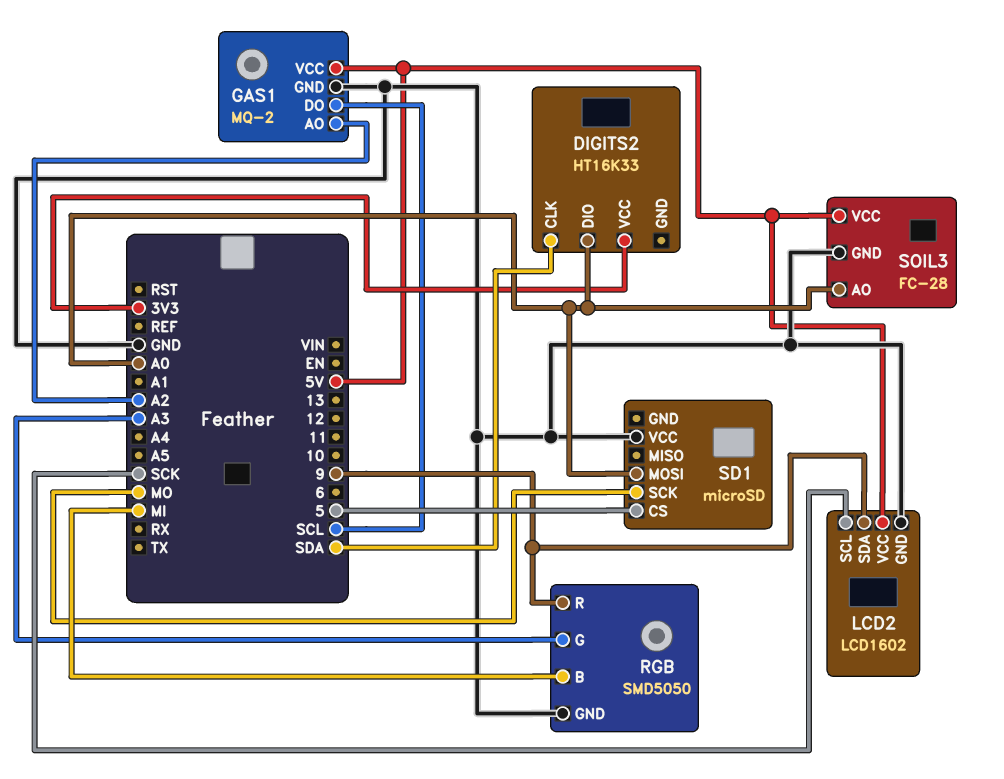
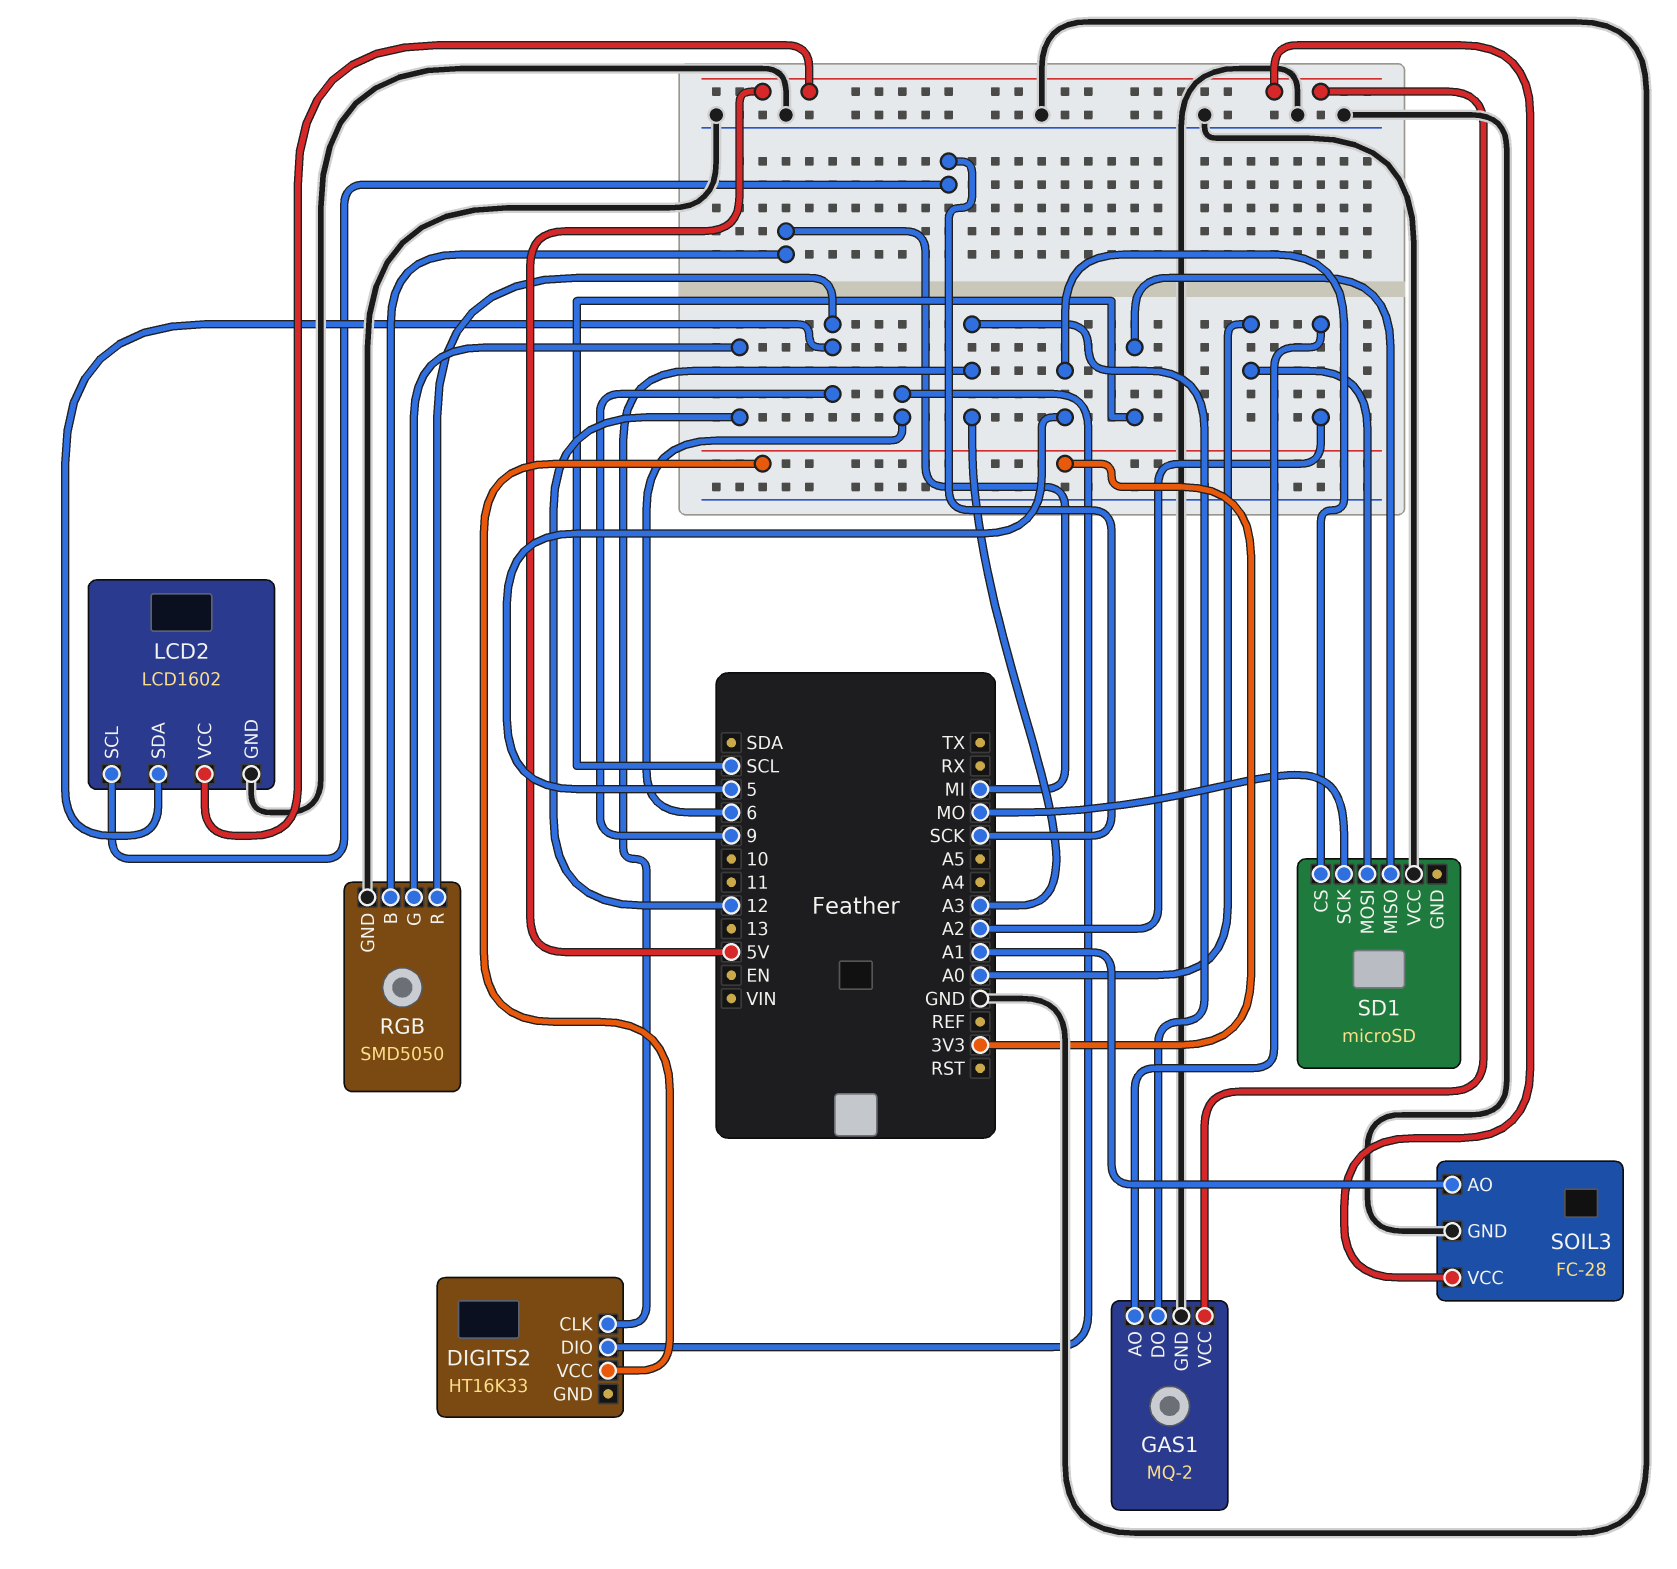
DIGITS2 pin CLK: SDA -> A3
DIGITS2 pin DIO: A0 -> 6
GAS1 pin DO: SCL -> A3
RGB pin G: A3 -> 12
SD1 pin MISO: none -> SCL
SOIL3 pin AO: A0 -> A1

